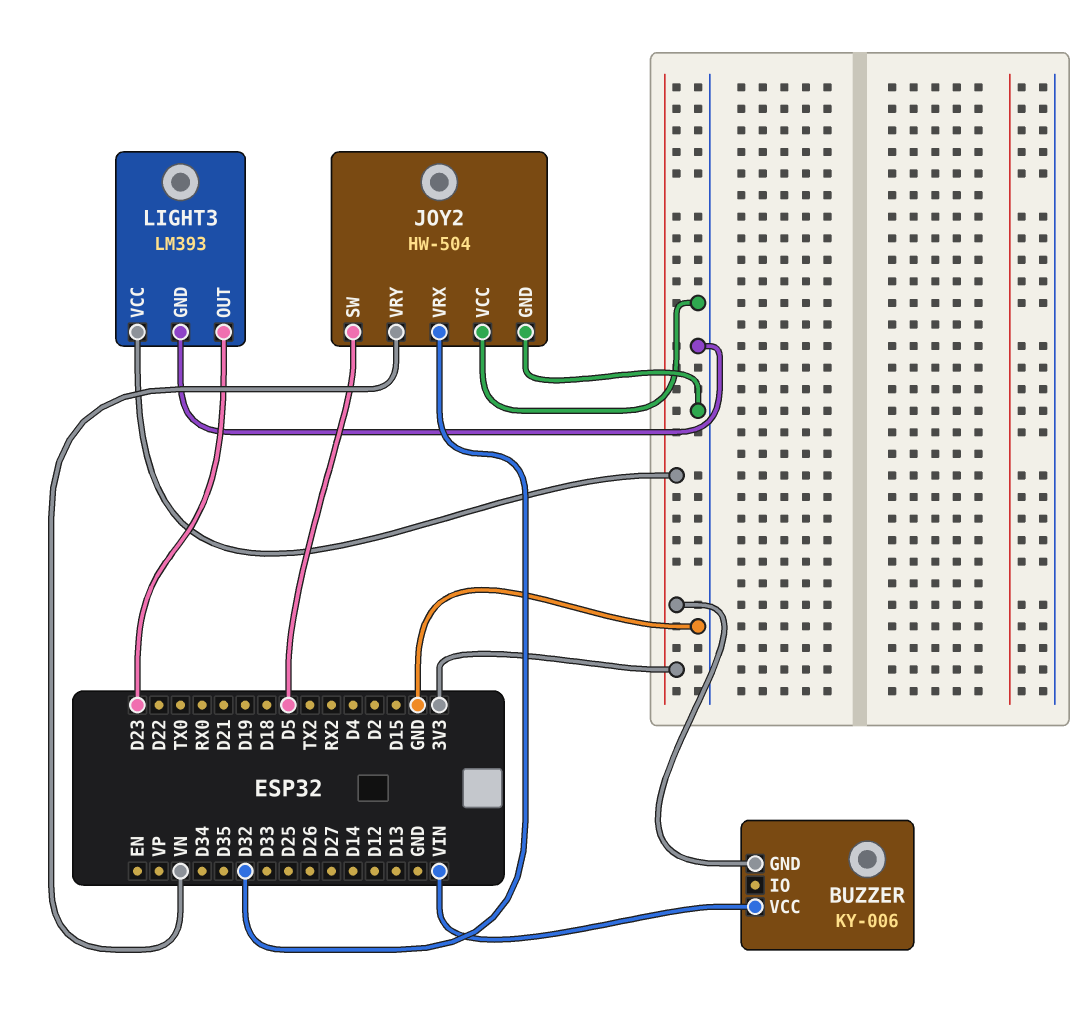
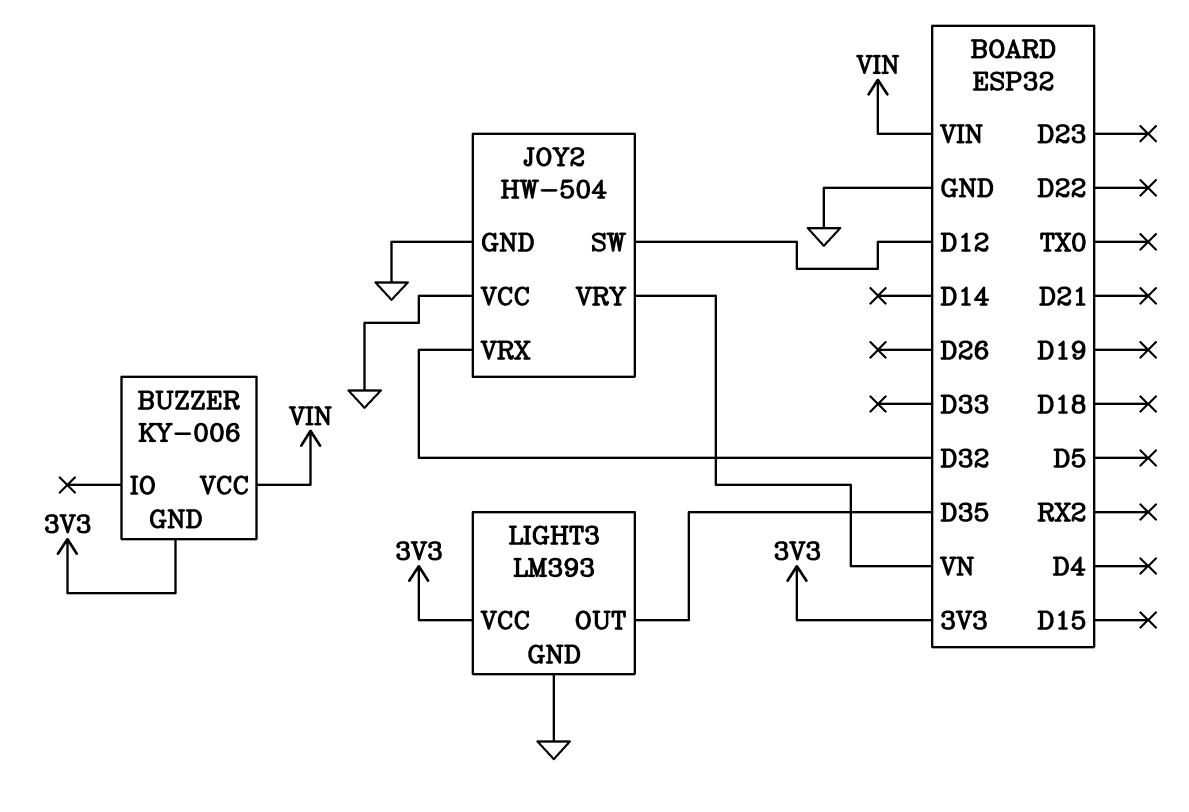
JOY2 pin SW: D5 -> D12
LIGHT3 pin OUT: D23 -> D35

